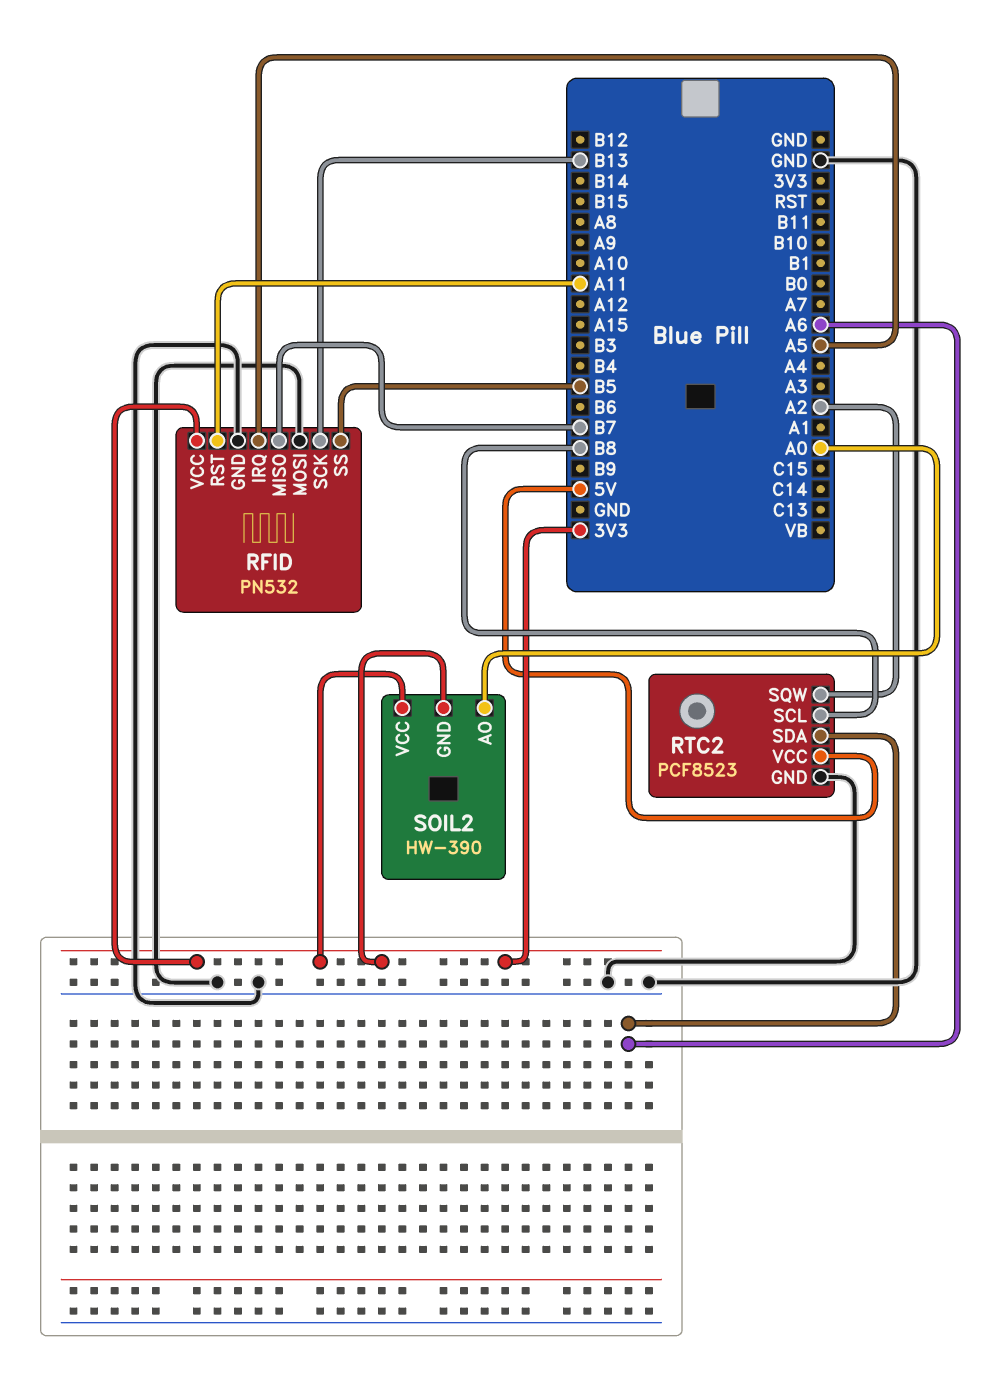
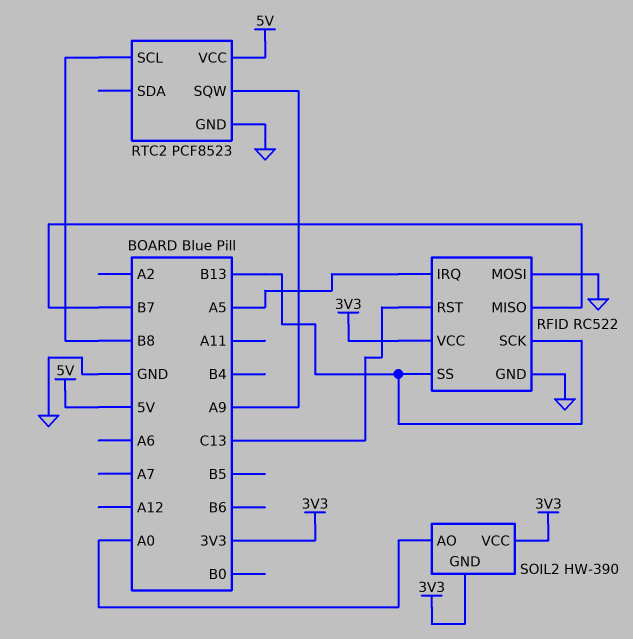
RFID: PN532 -> RC522
RFID pin RST: A11 -> C13
RFID pin SS: B5 -> B13
RTC2 pin SDA: A6 -> none
RTC2 pin SQW: A2 -> A9

